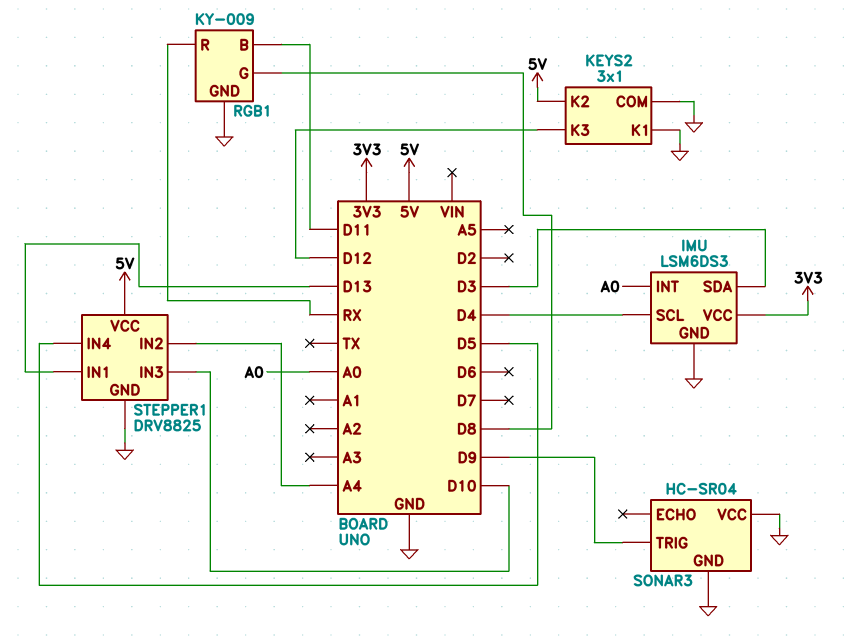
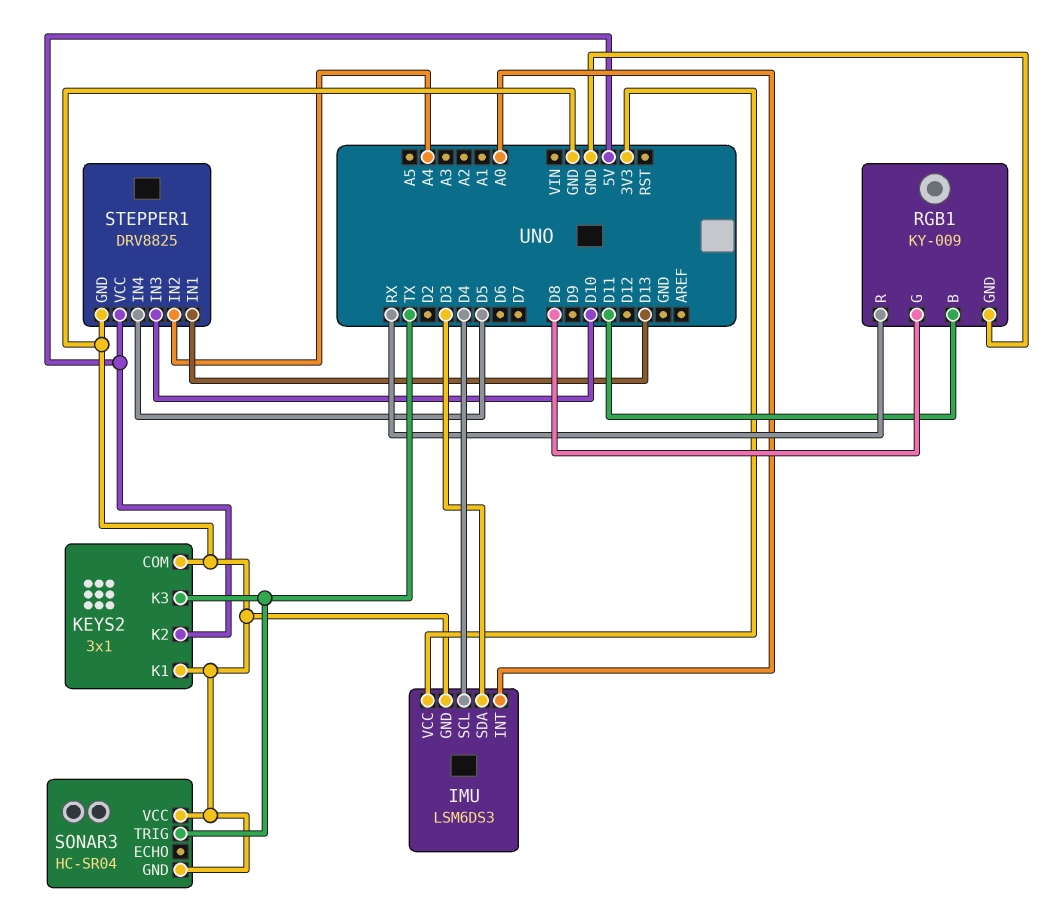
KEYS2 pin K3: D12 -> TX
SONAR3 pin TRIG: D9 -> TX

